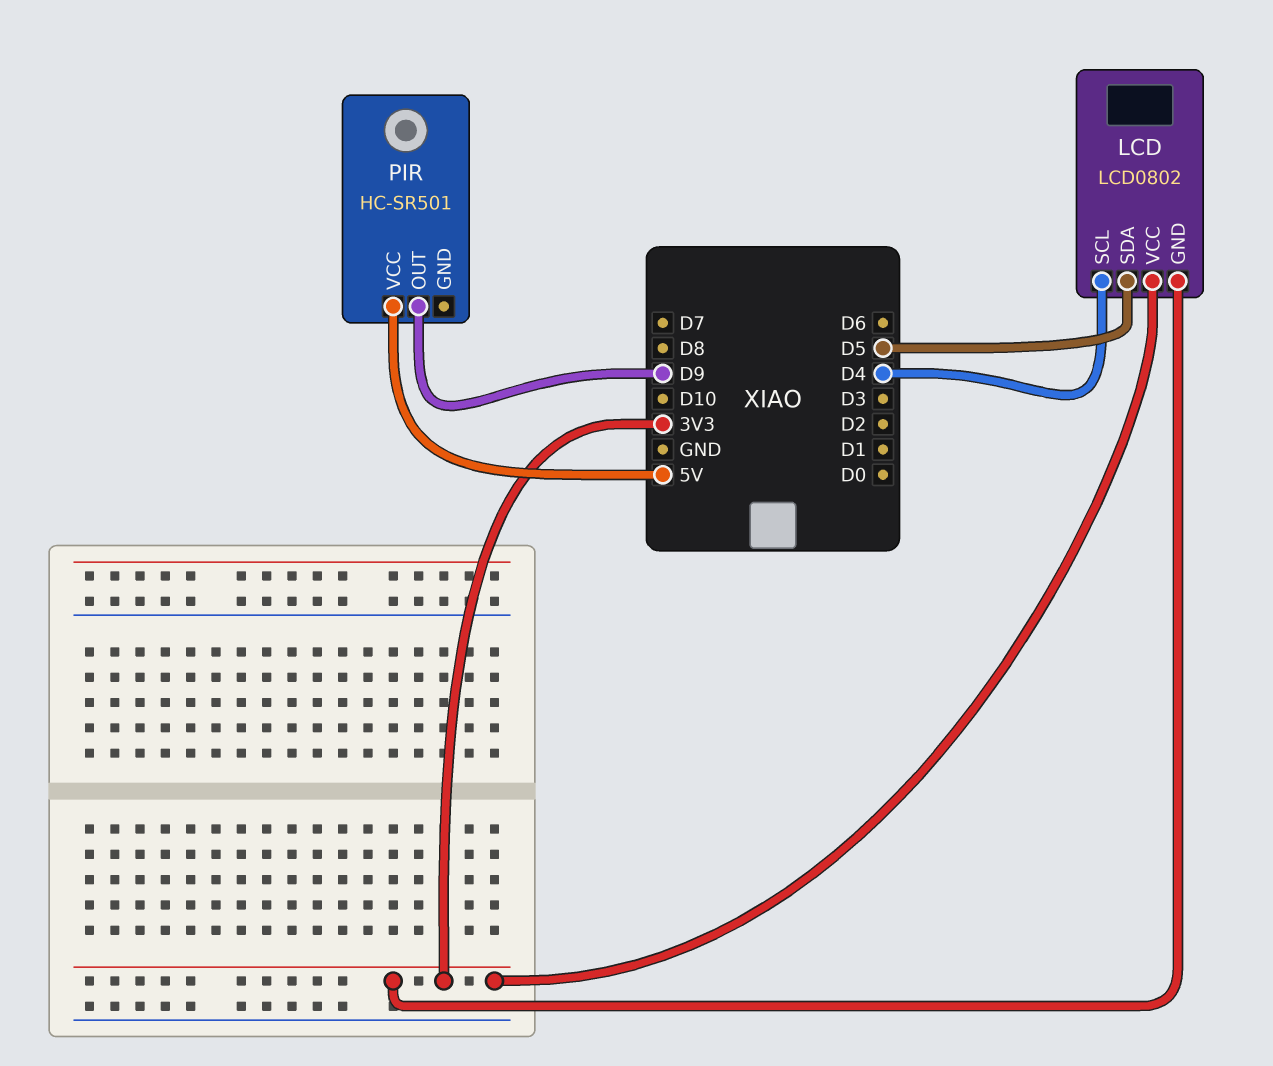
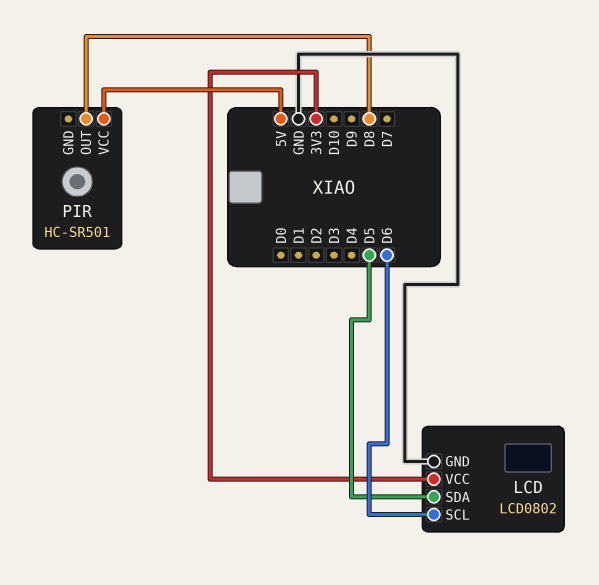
LCD pin GND: 3V3 -> GND
LCD pin SCL: D4 -> D6
PIR pin OUT: D9 -> D8

